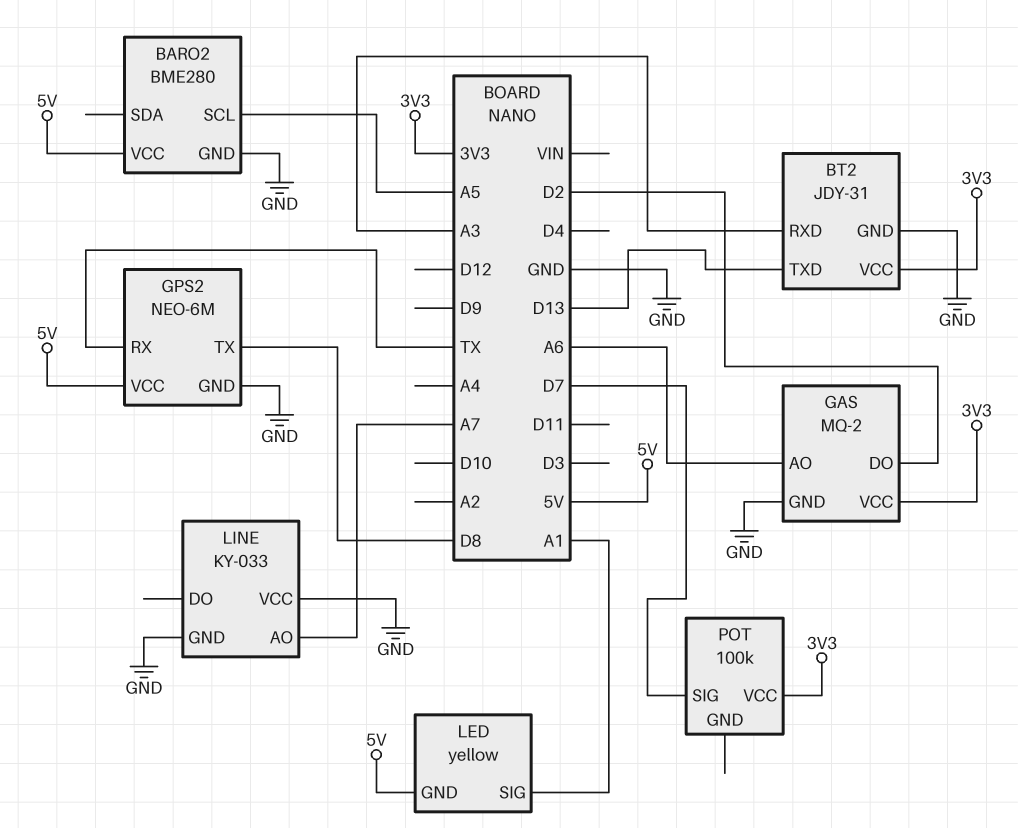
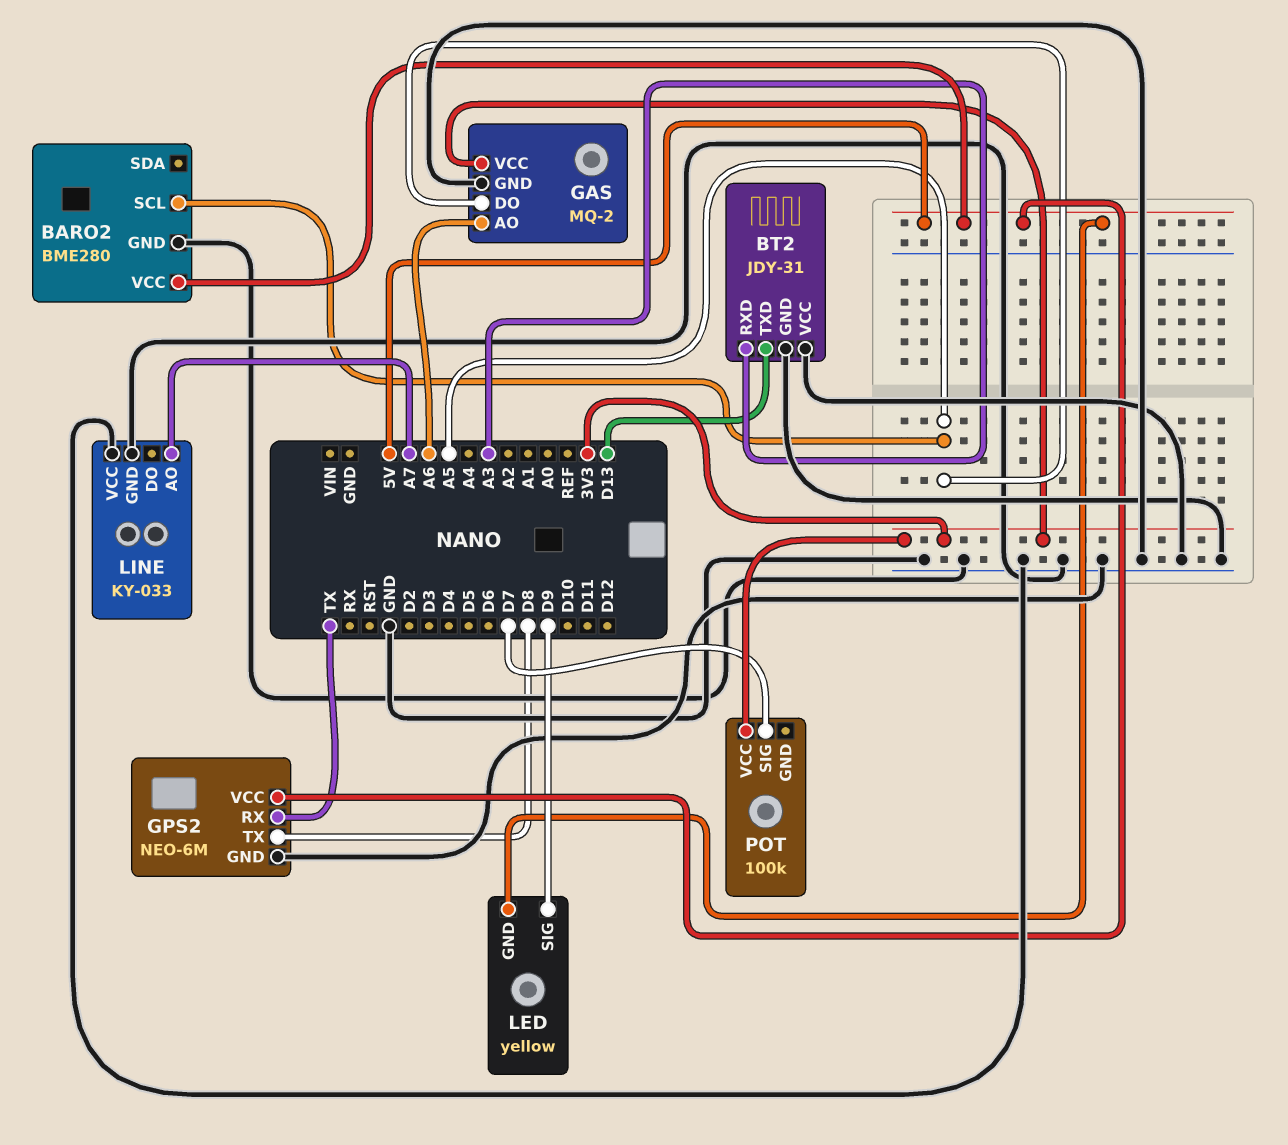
BT2 pin VCC: 3V3 -> GND
GAS pin DO: D2 -> A5
LED pin SIG: A1 -> D9

